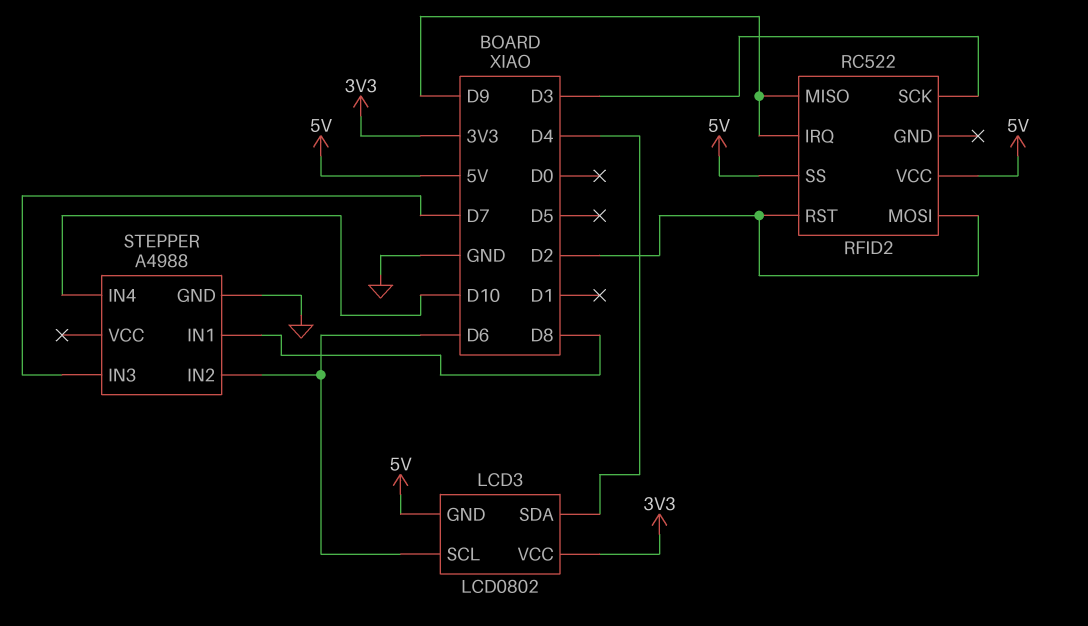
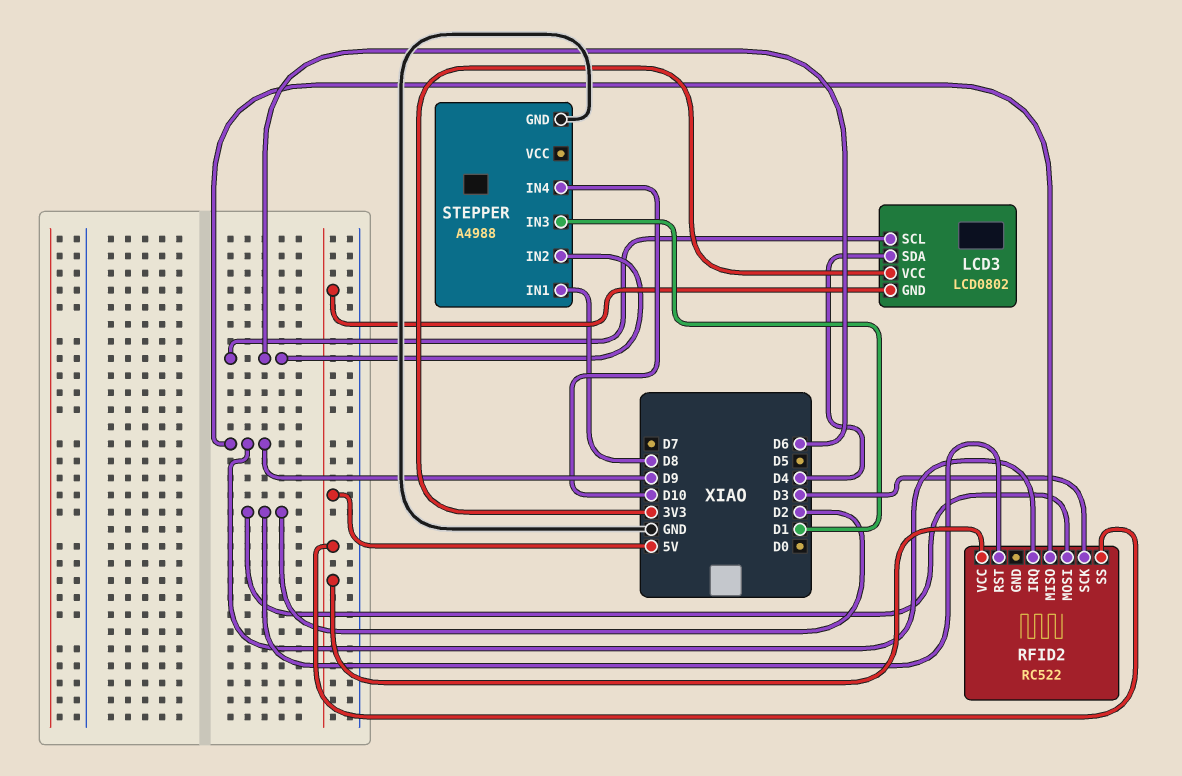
STEPPER pin IN3: D7 -> D1

